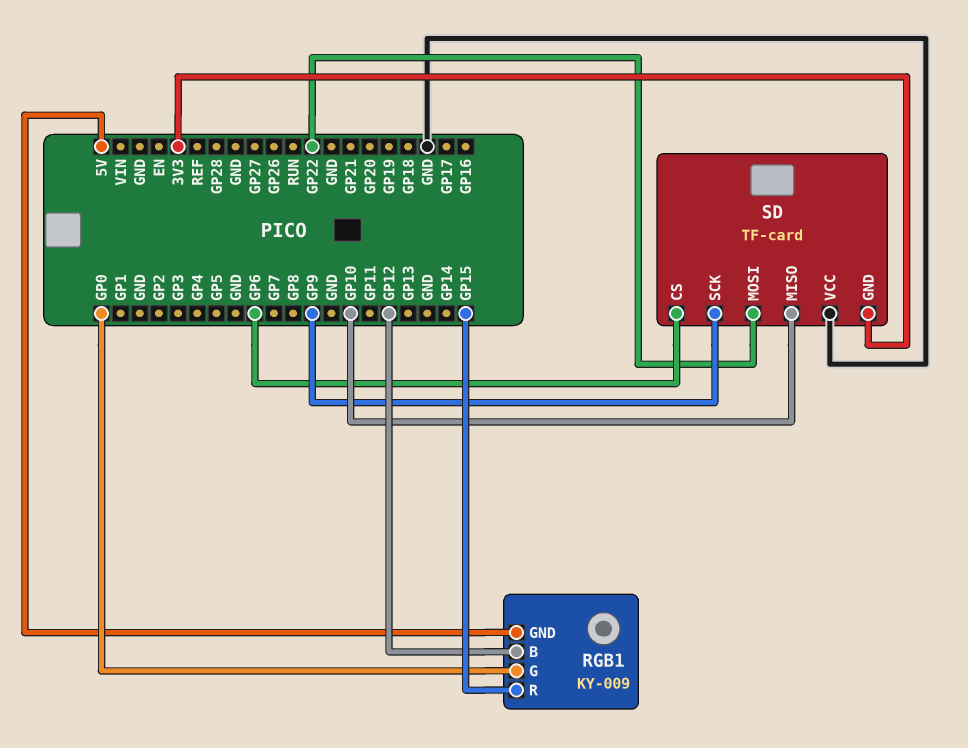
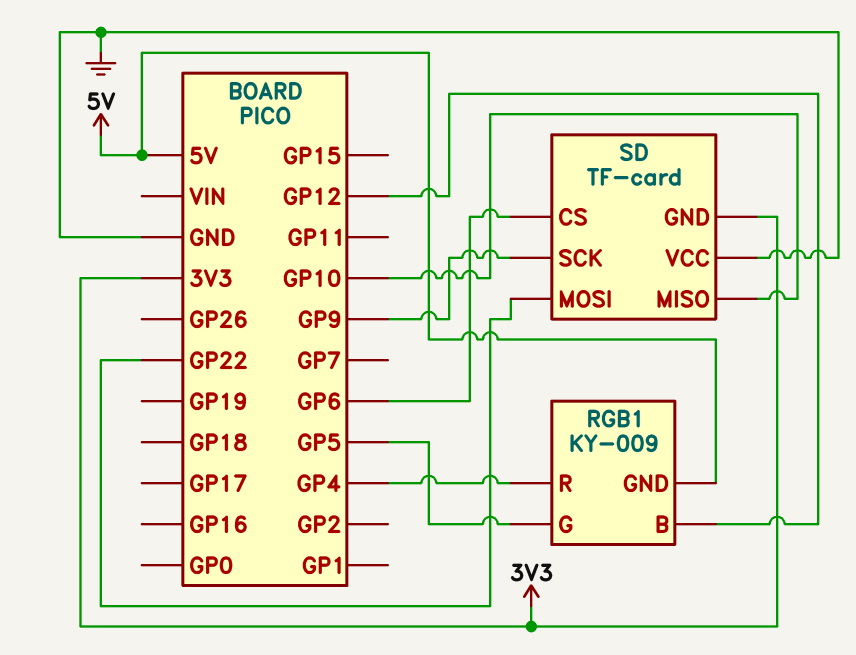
RGB1 pin G: GP0 -> GP5
RGB1 pin R: GP15 -> GP4

